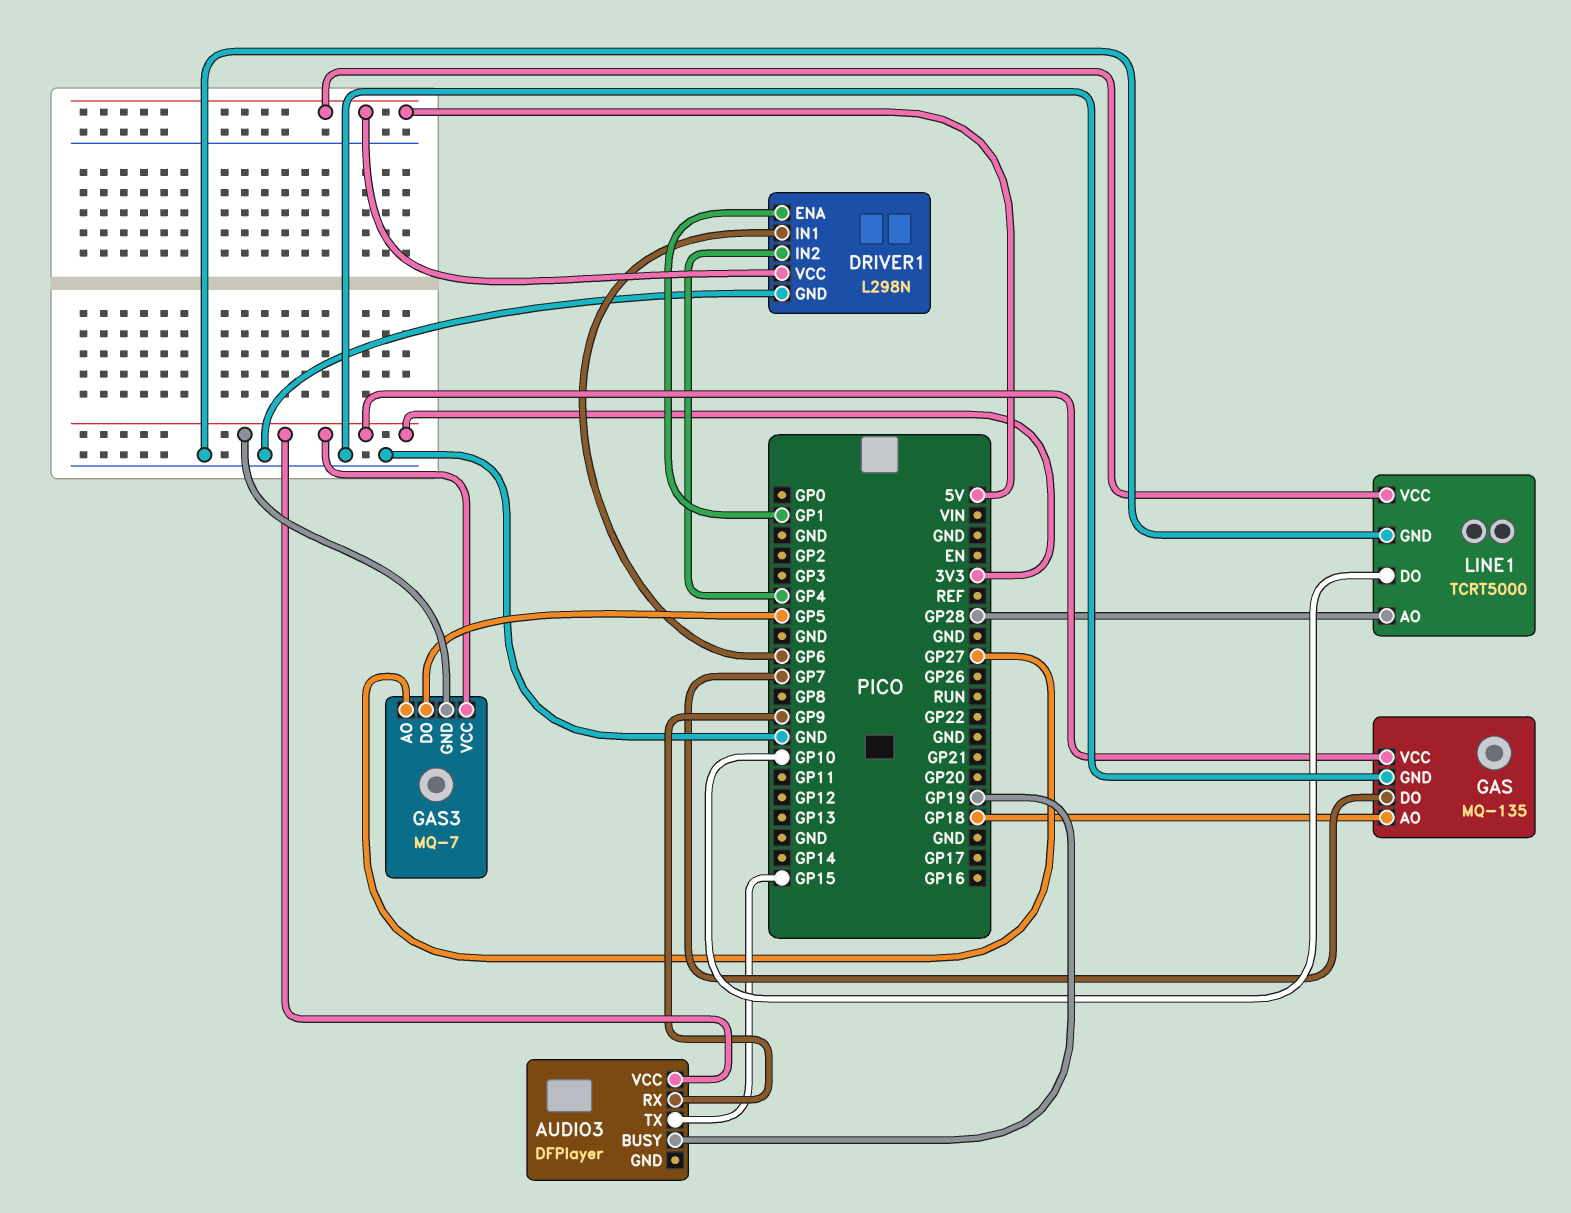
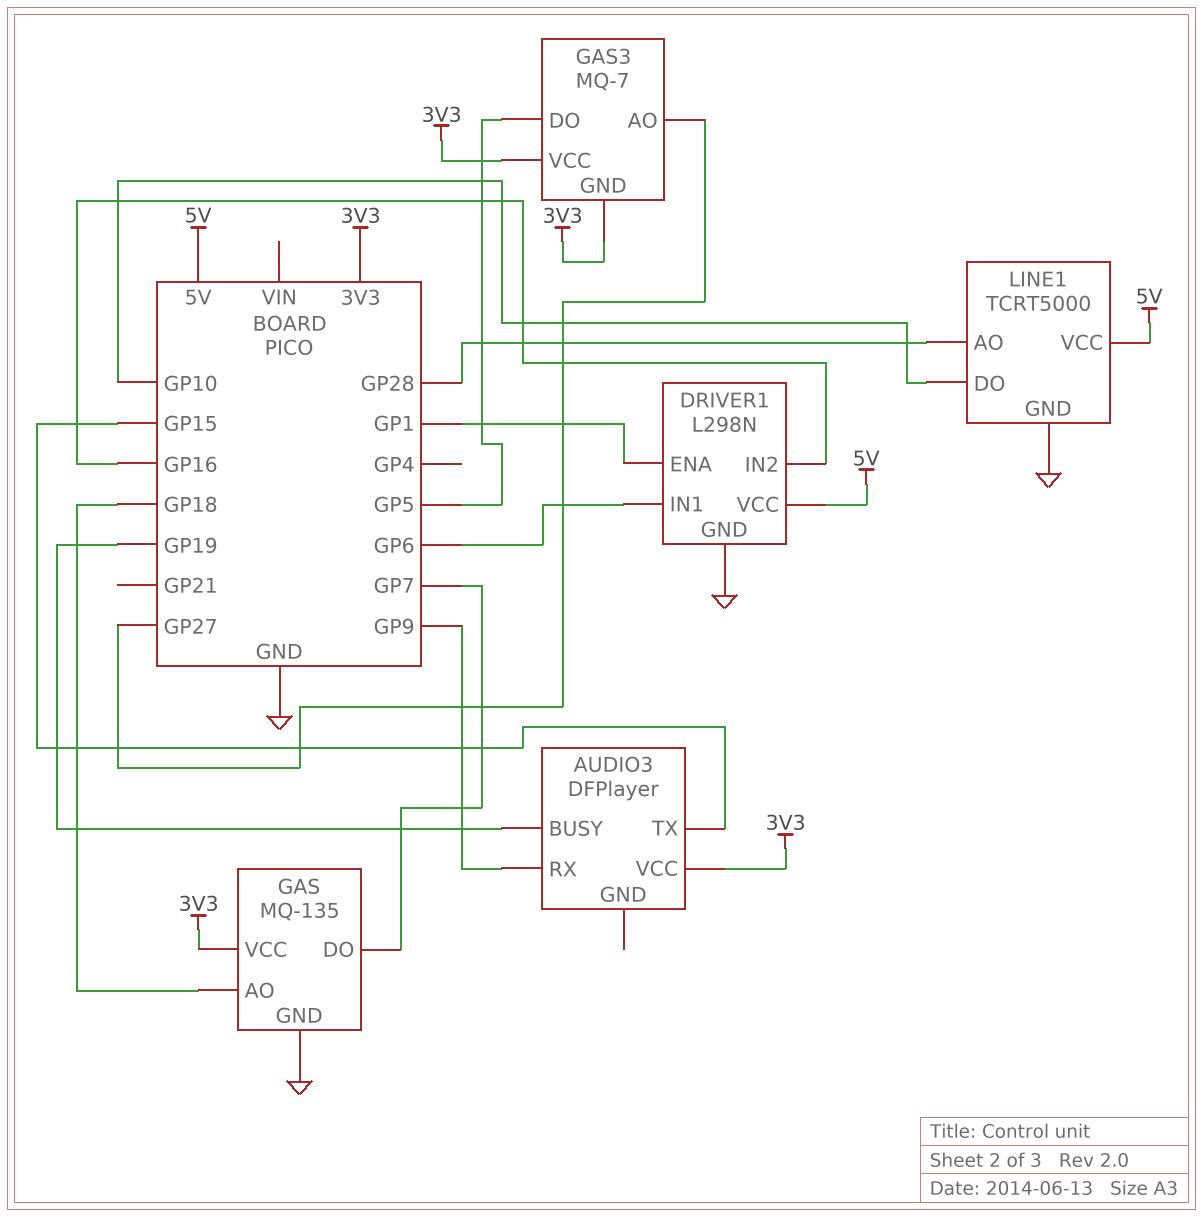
DRIVER1 pin IN2: GP4 -> GP16

